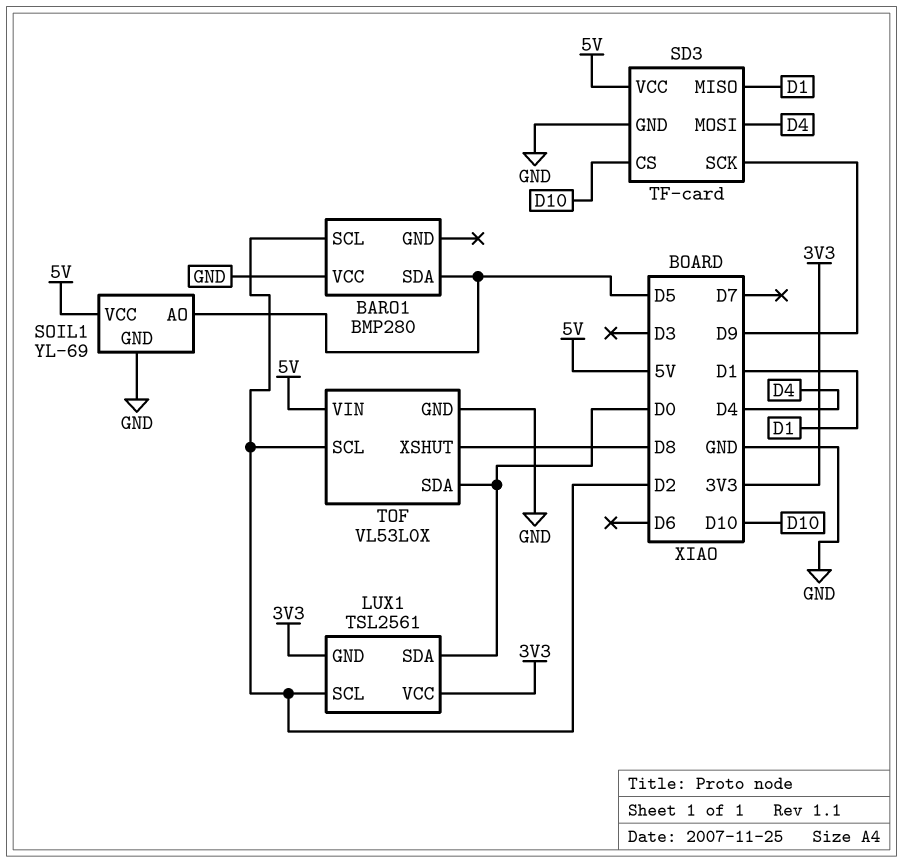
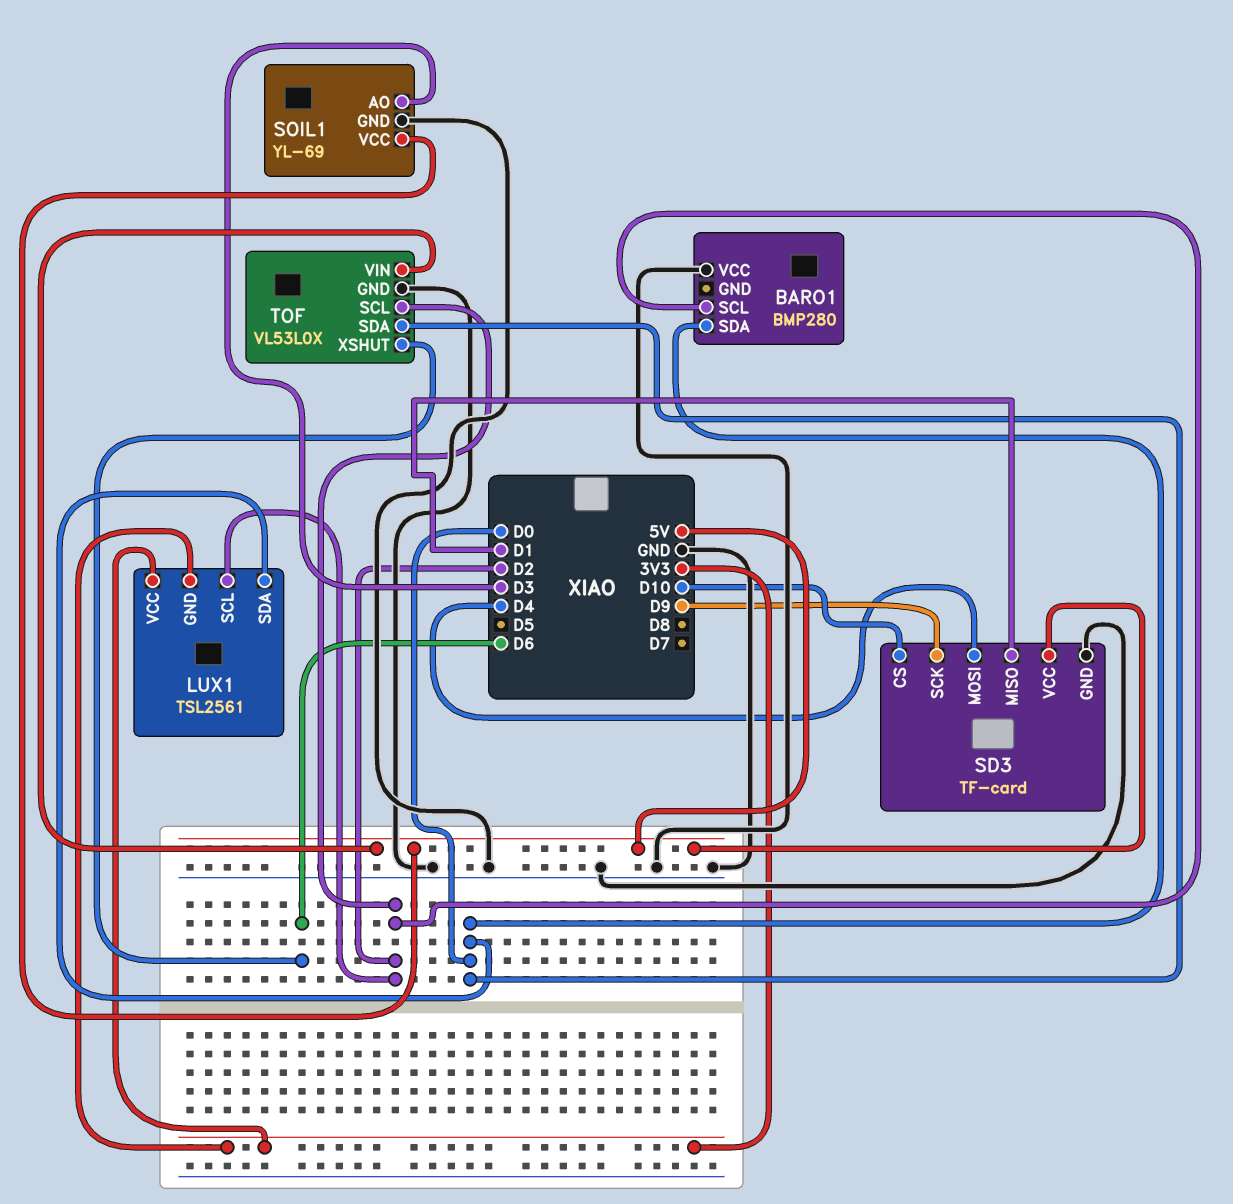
BARO1 pin SDA: D5 -> D0
SOIL1 pin AO: D5 -> D3
TOF pin XSHUT: D8 -> D6

